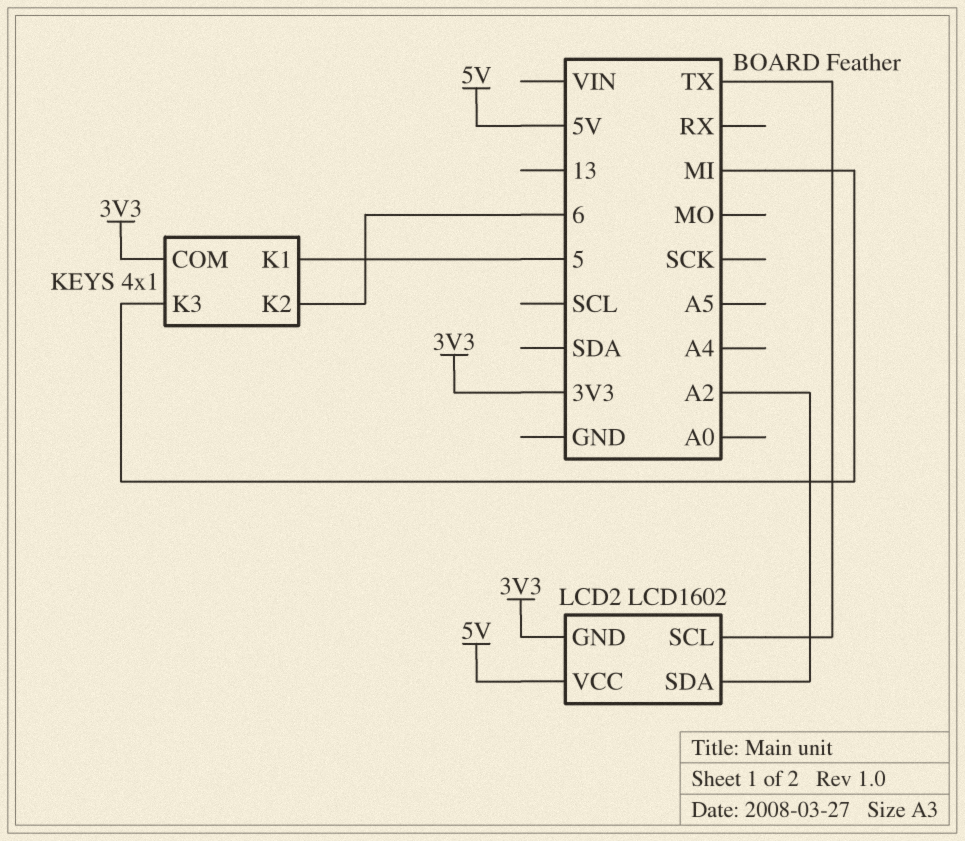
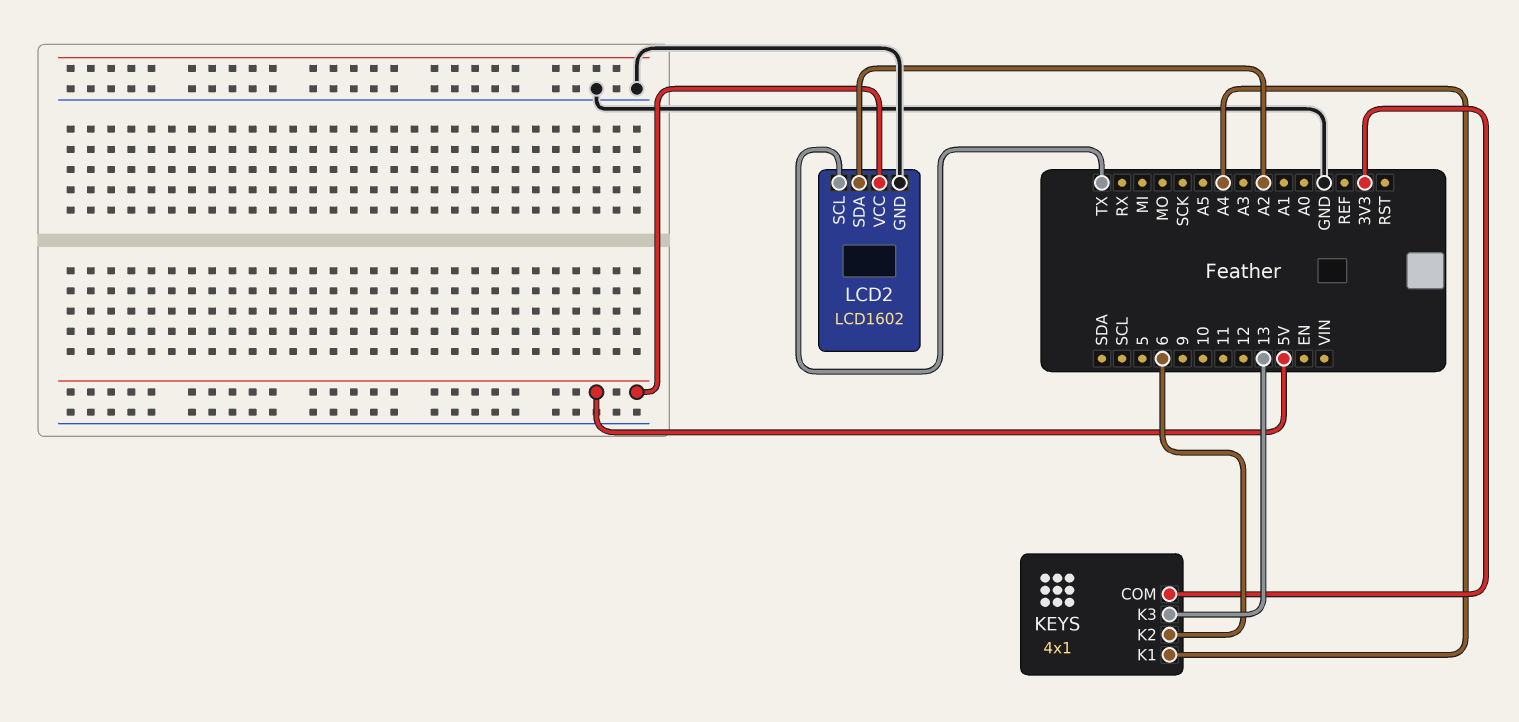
KEYS pin K1: 5 -> A4
KEYS pin K3: MI -> 13
LCD2 pin GND: 3V3 -> GND

